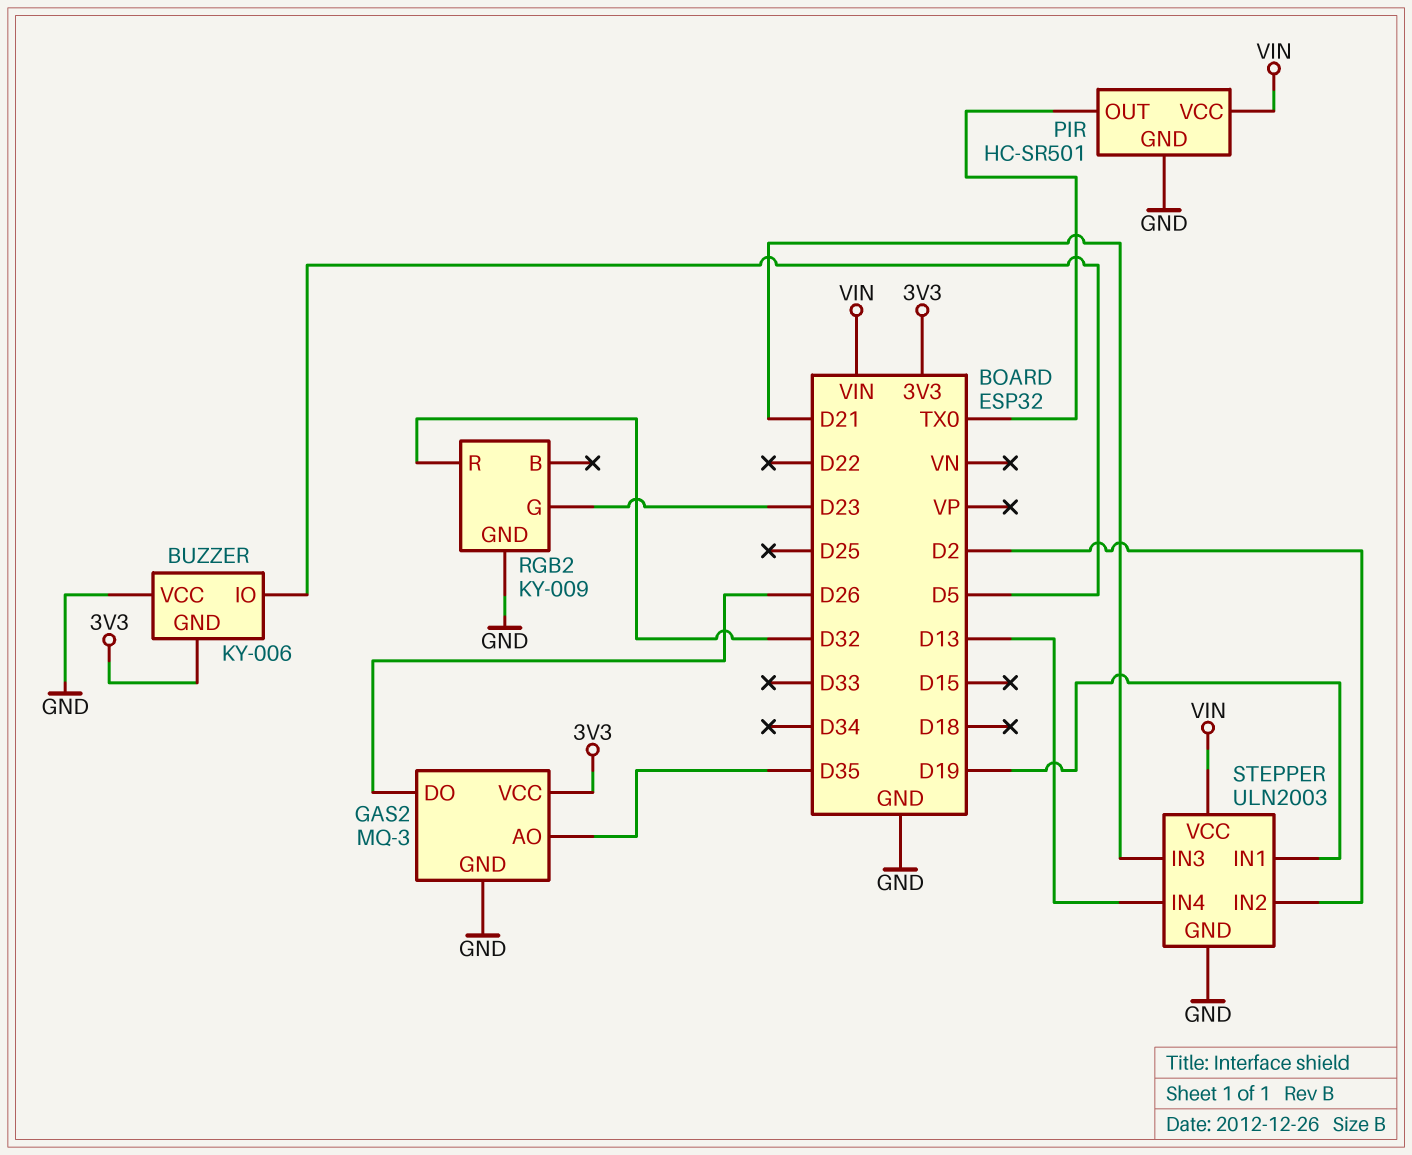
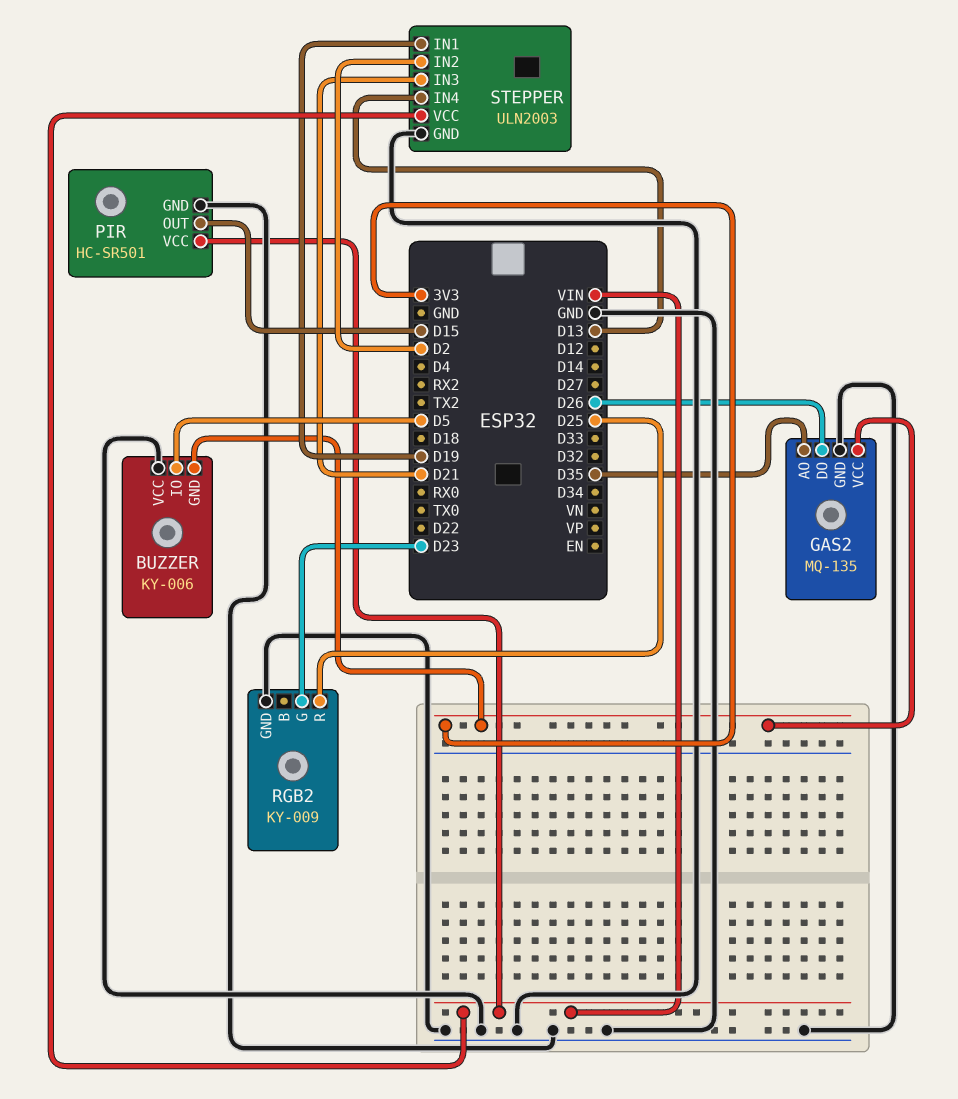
GAS2: MQ-3 -> MQ-135
PIR pin OUT: TX0 -> D15
RGB2 pin R: D32 -> D25

